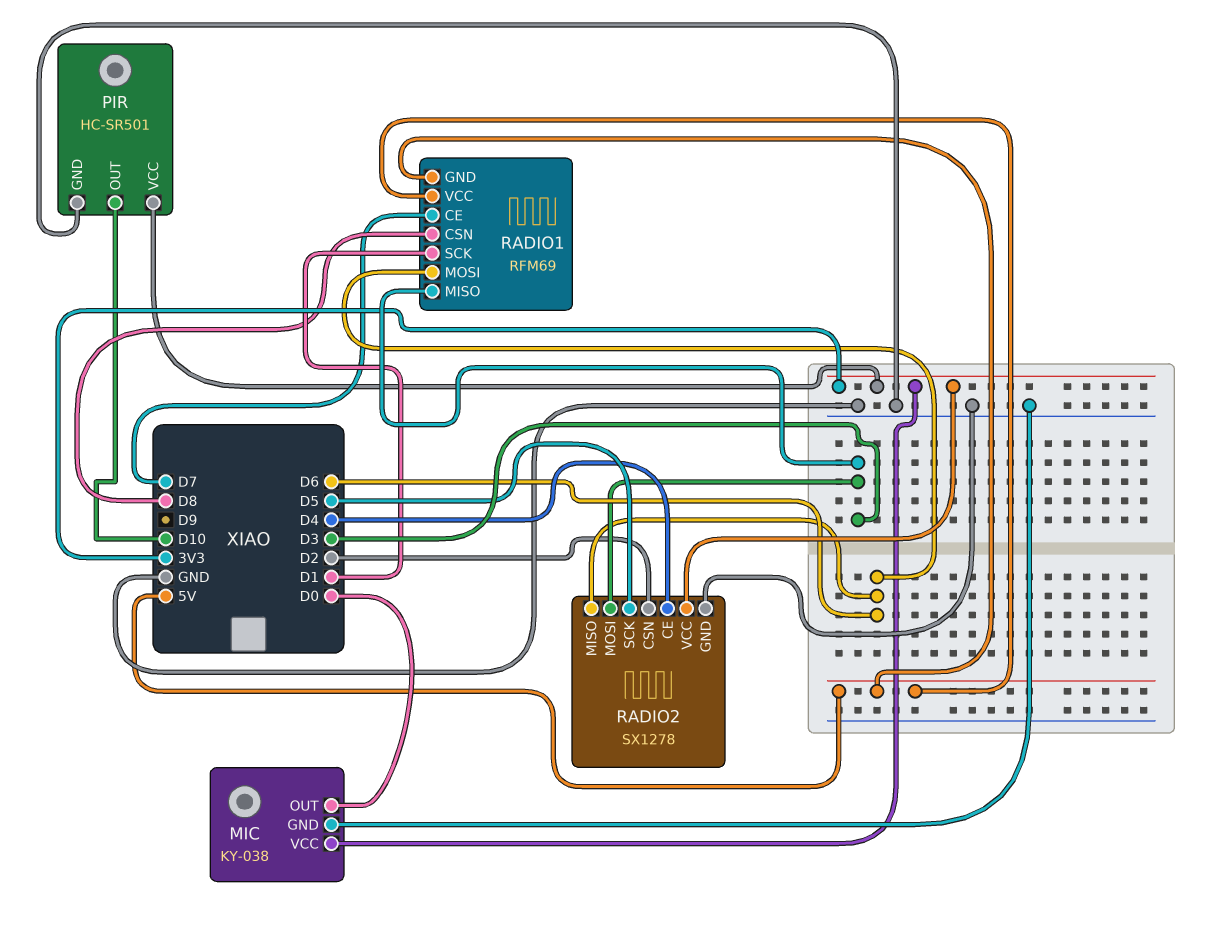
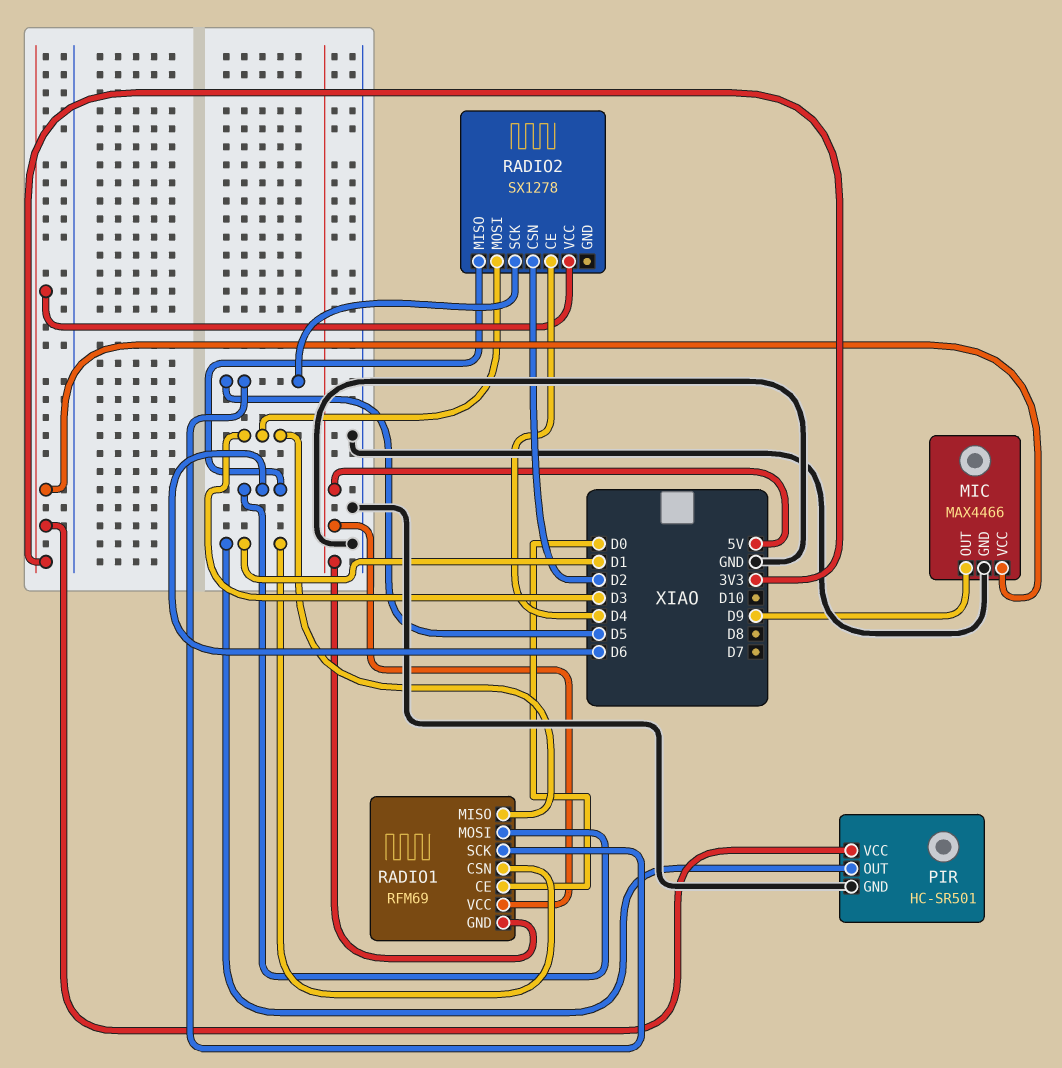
MIC: KY-038 -> MAX4466
MIC pin OUT: D0 -> D9
PIR pin OUT: D10 -> D1
RADIO1 pin CE: D7 -> D0
RADIO1 pin CSN: D8 -> D1
RADIO1 pin SCK: D1 -> D5
RADIO2 pin GND: GND -> none

